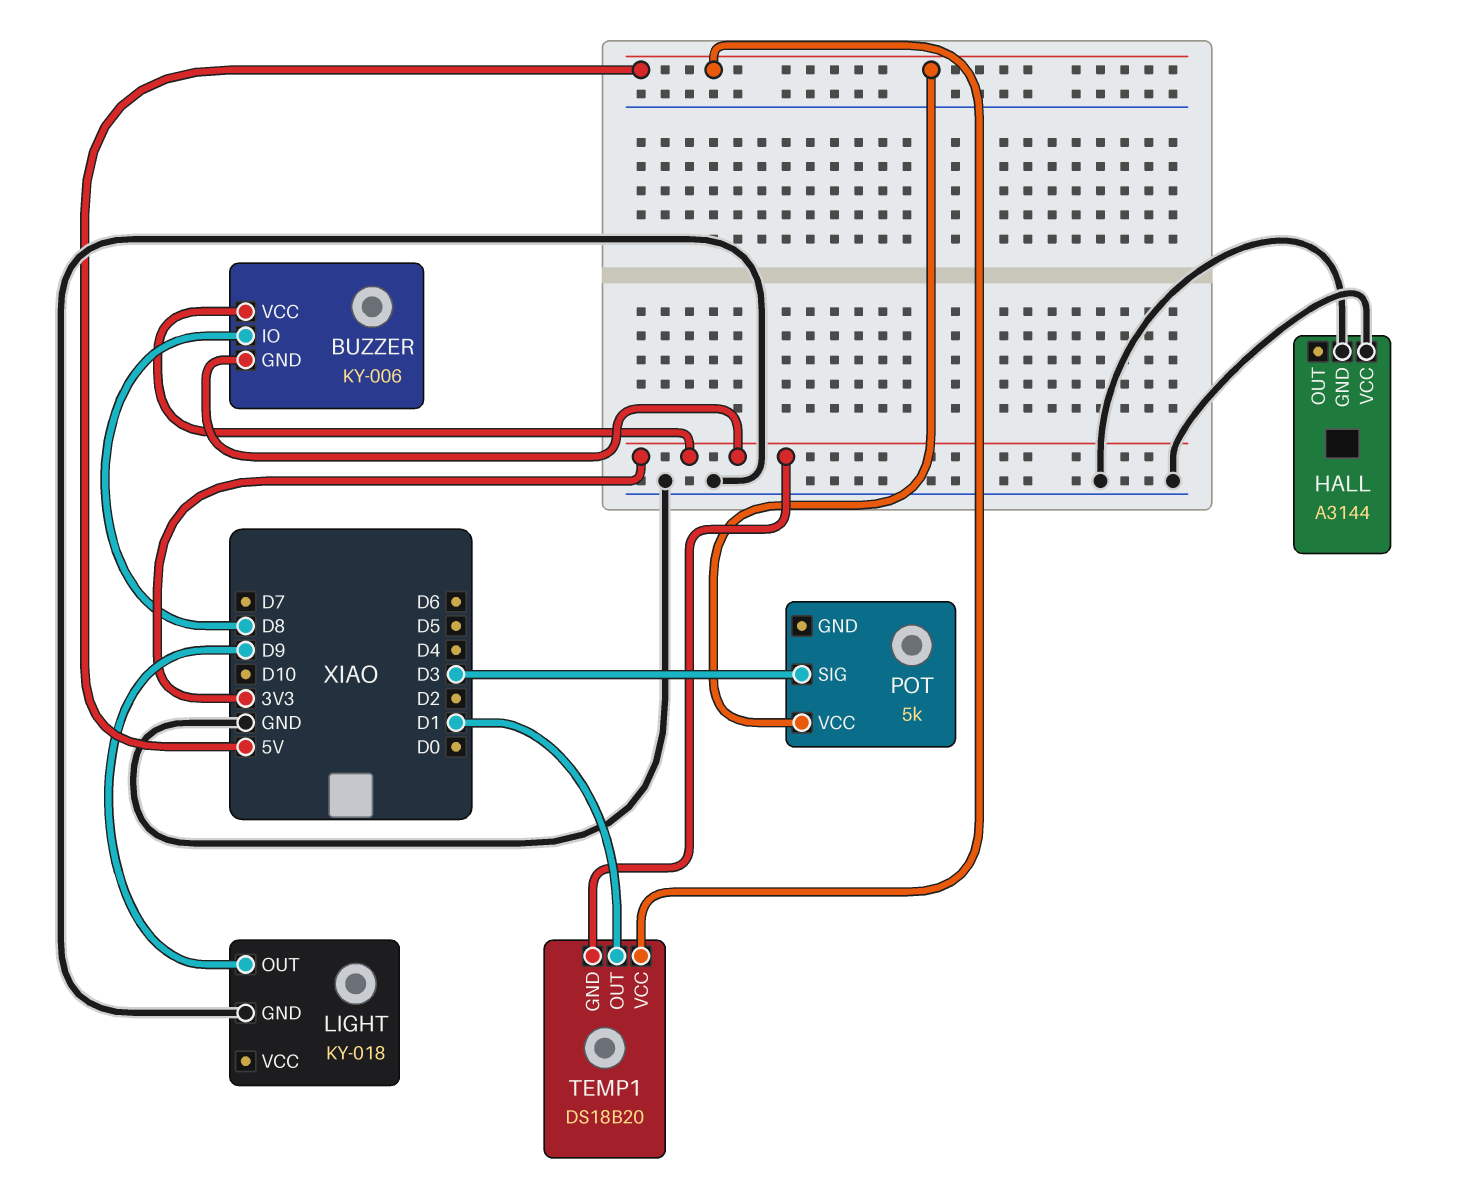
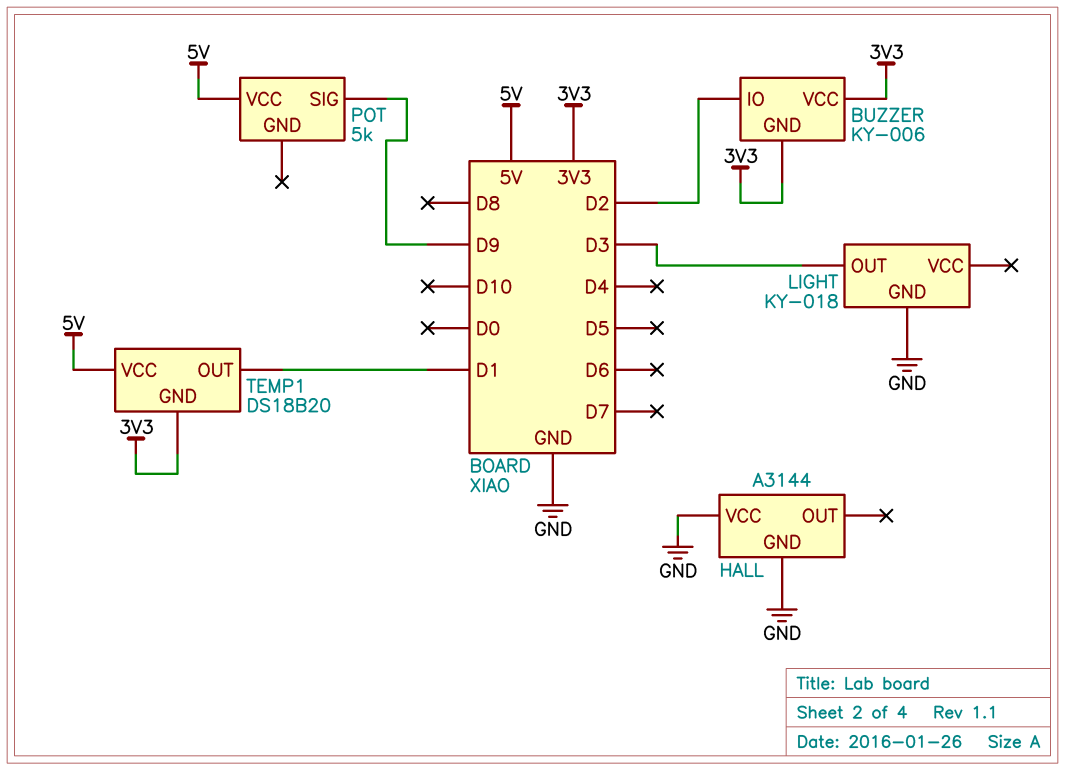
BUZZER pin IO: D8 -> D2
LIGHT pin OUT: D9 -> D3
POT pin SIG: D3 -> D9

